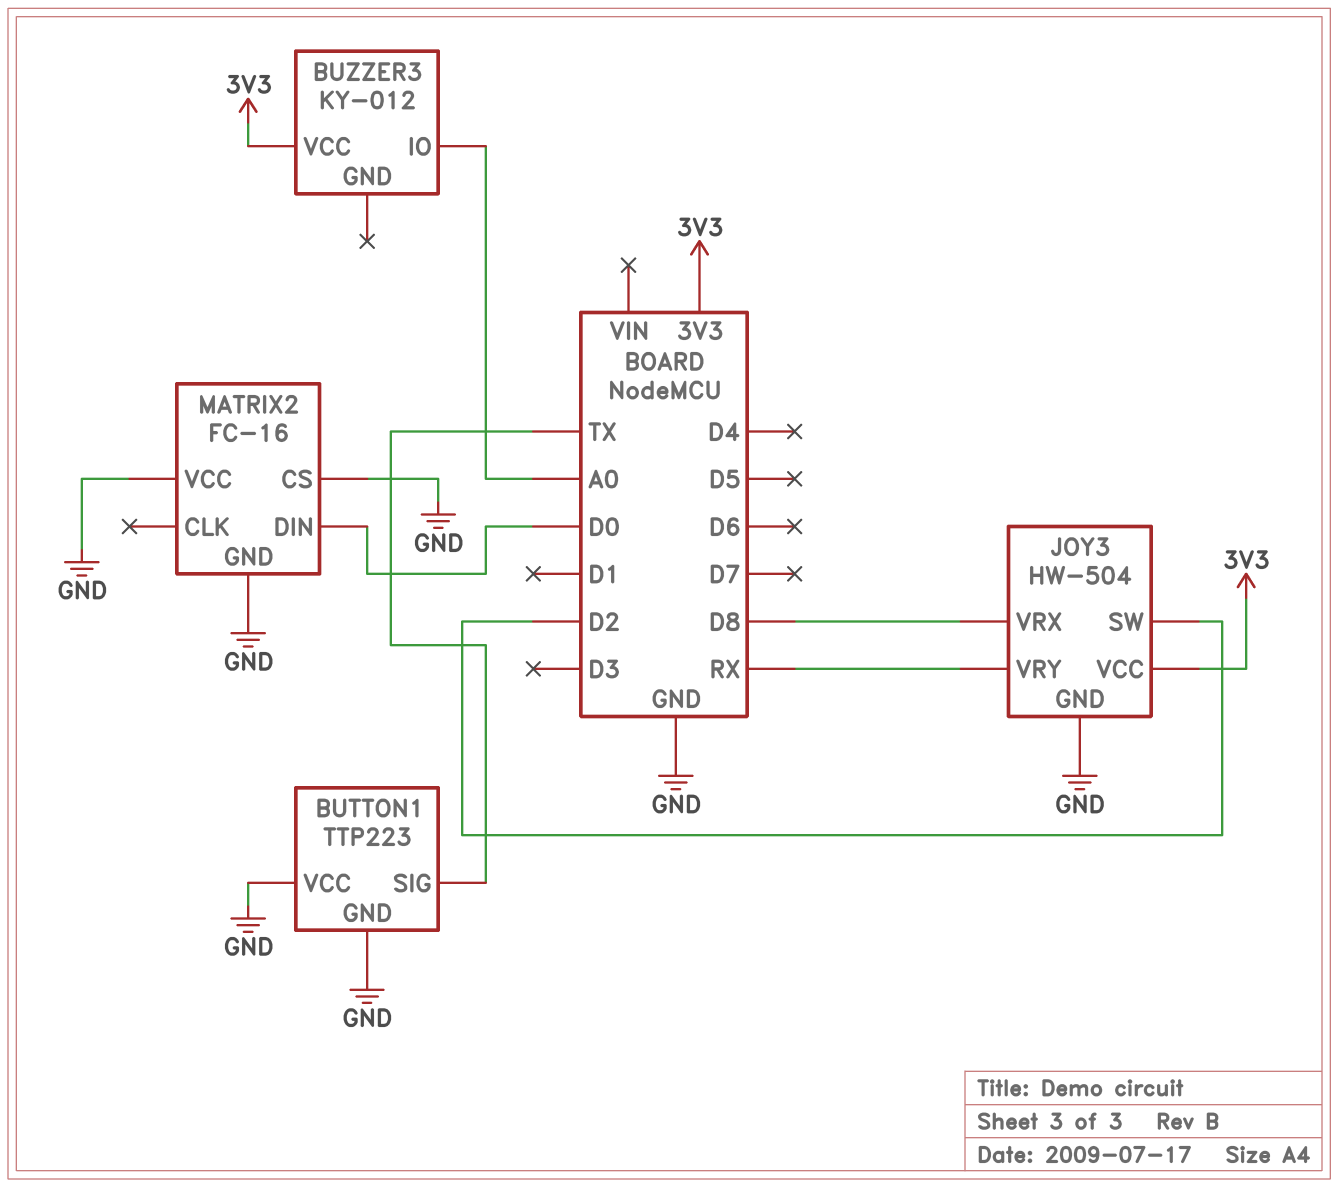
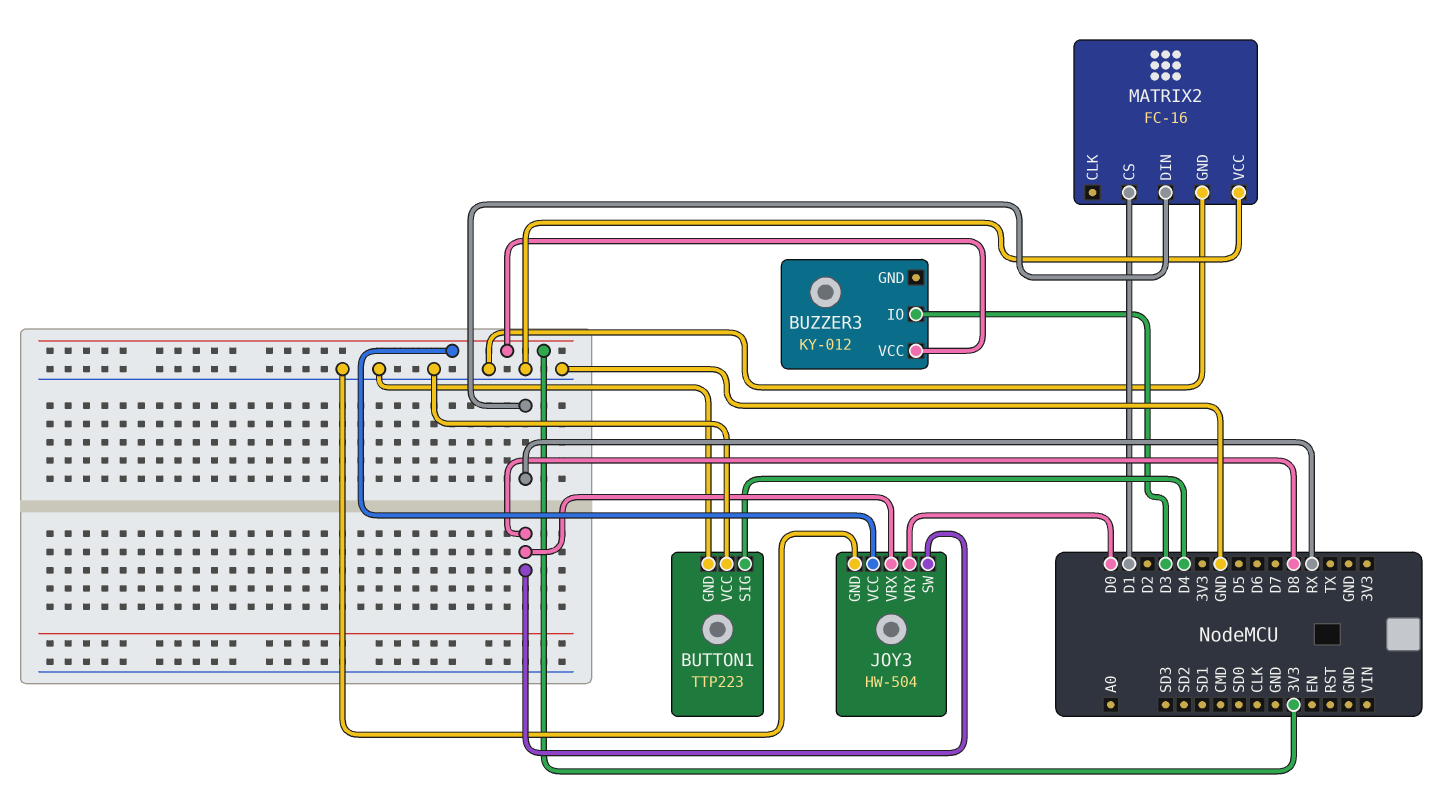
BUTTON1 pin SIG: TX -> D4
BUZZER3 pin IO: A0 -> D3
JOY3 pin SW: D2 -> D8
JOY3 pin VRY: RX -> D0
MATRIX2 pin CS: GND -> D1
MATRIX2 pin DIN: D0 -> RX

